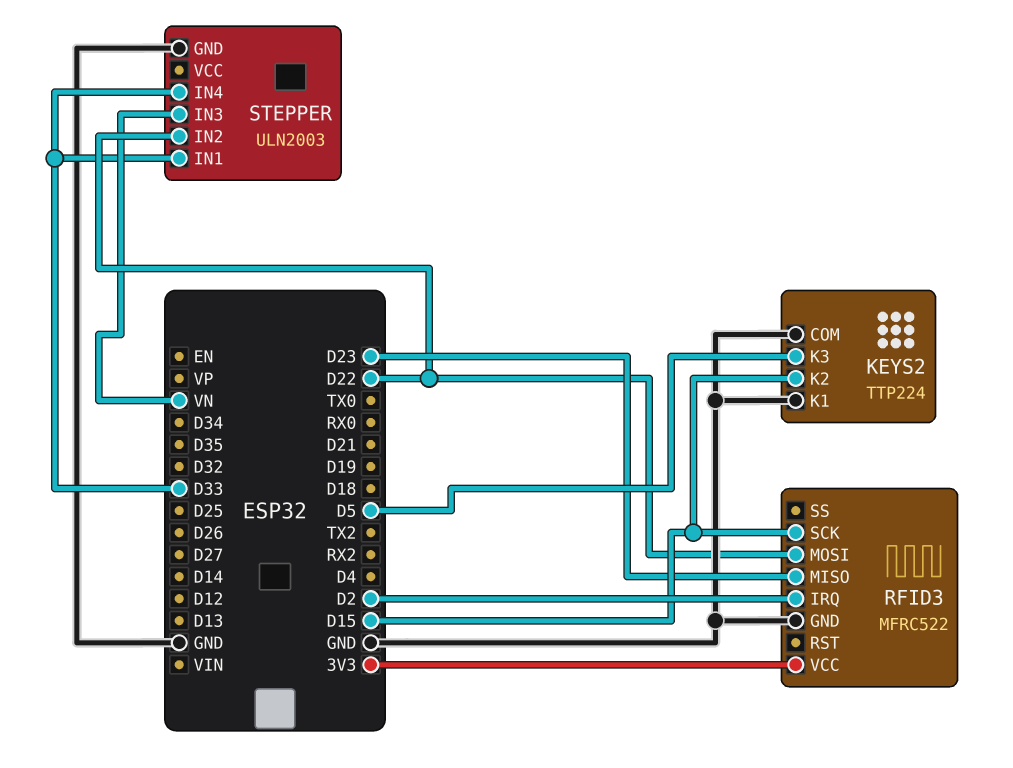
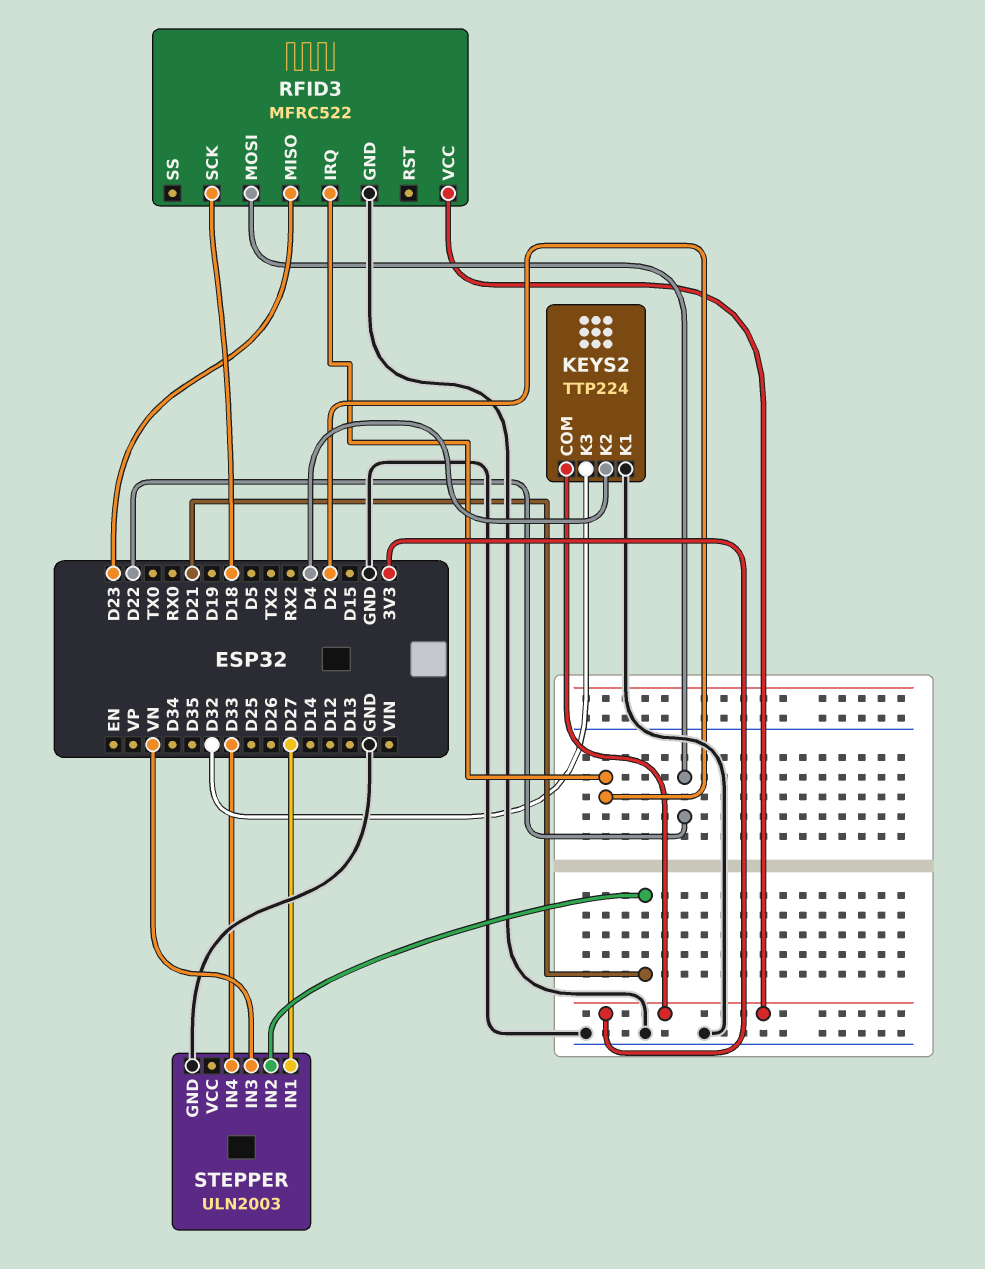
KEYS2 pin COM: GND -> 3V3
KEYS2 pin K2: D15 -> D4
KEYS2 pin K3: D5 -> D32
RFID3 pin SCK: D15 -> D18
STEPPER pin IN1: D33 -> D27
STEPPER pin IN2: D22 -> D21

